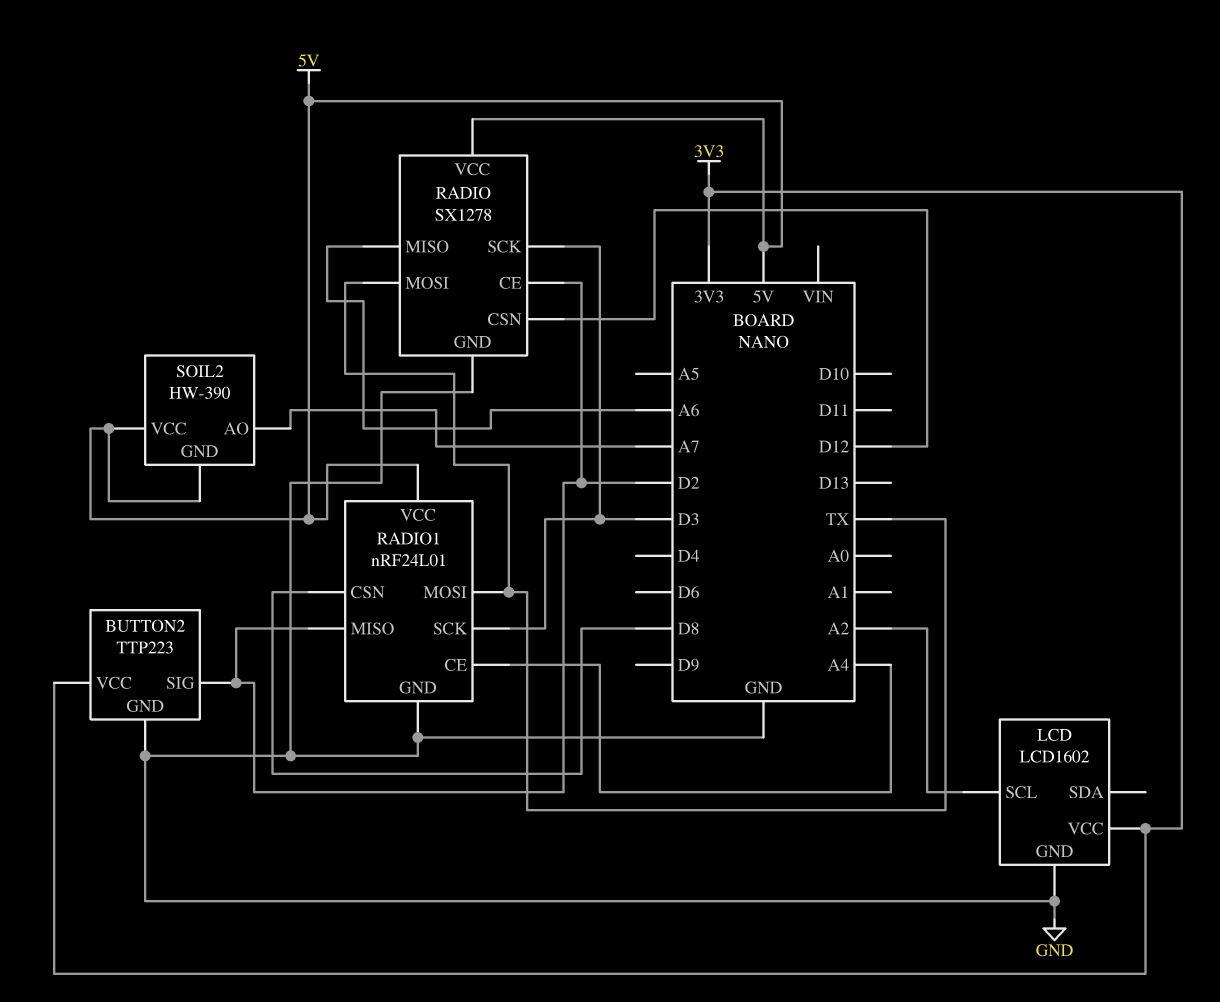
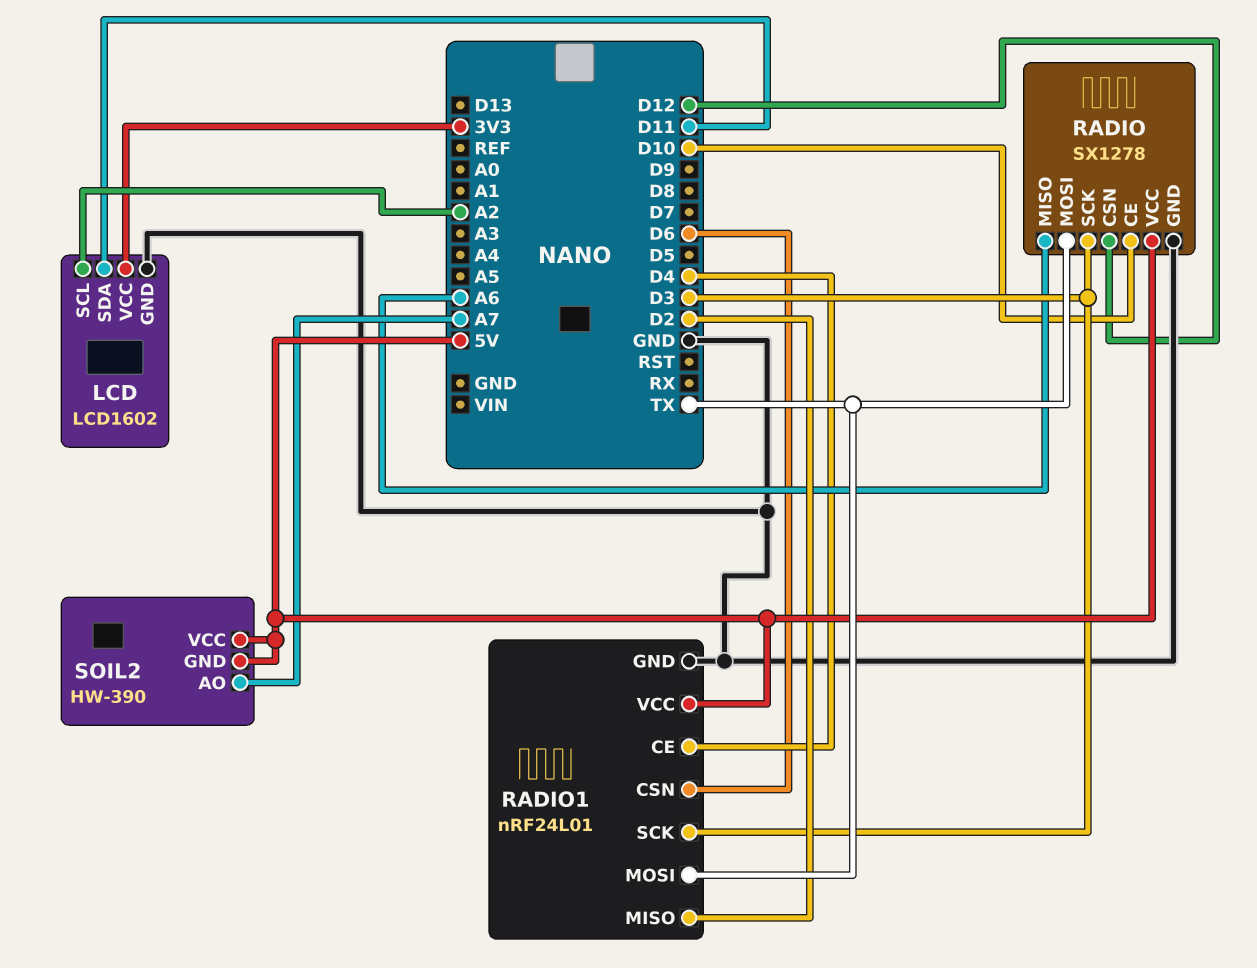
BUTTON2: TTP223 -> none
BUTTON2 pin GND: GND -> none
BUTTON2 pin SIG: D2 -> none
BUTTON2 pin VCC: 3V3 -> none
LCD pin SDA: none -> D11
RADIO pin CE: D2 -> D10
RADIO1 pin CE: A4 -> D4
RADIO1 pin CSN: D8 -> D6

